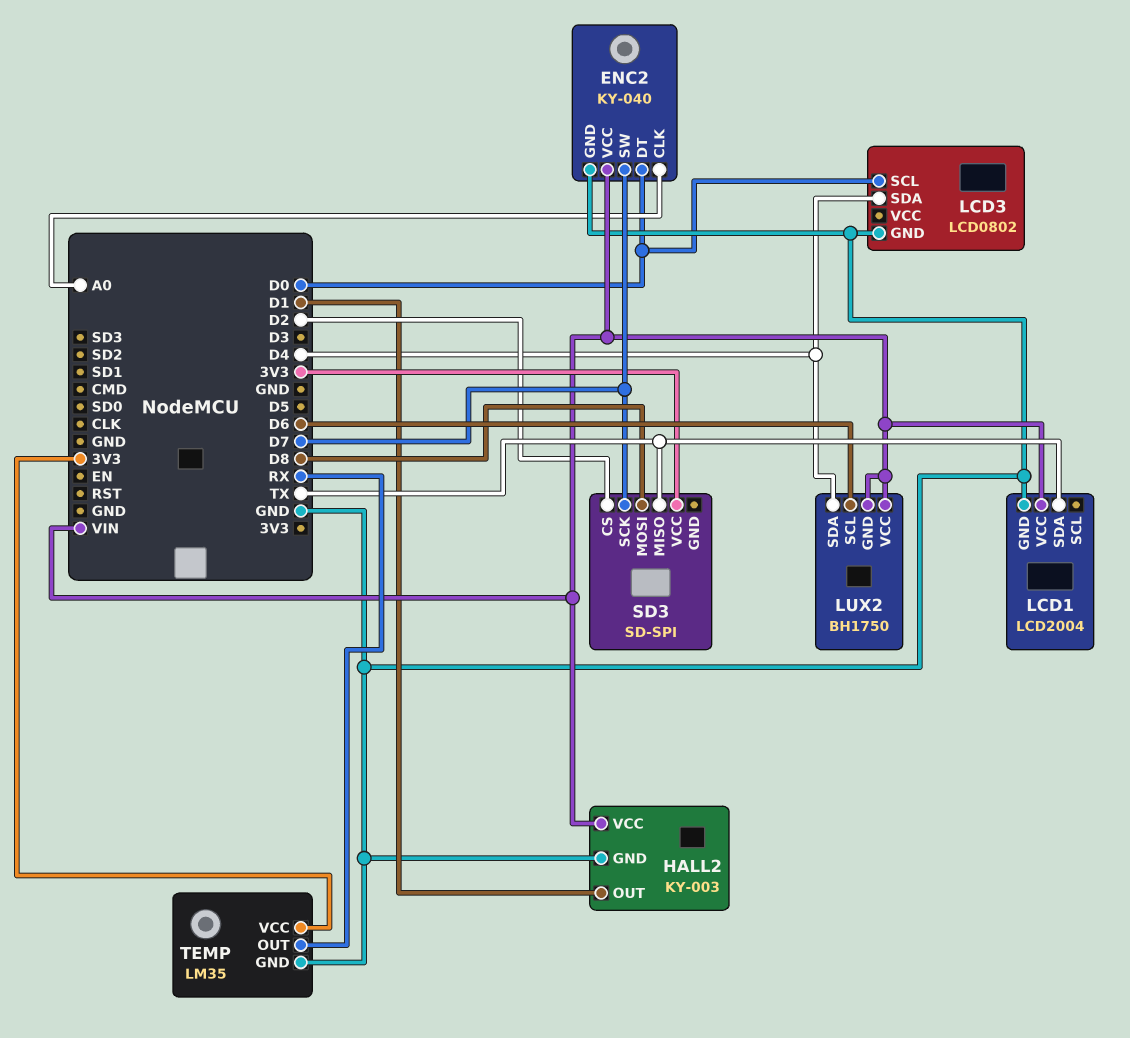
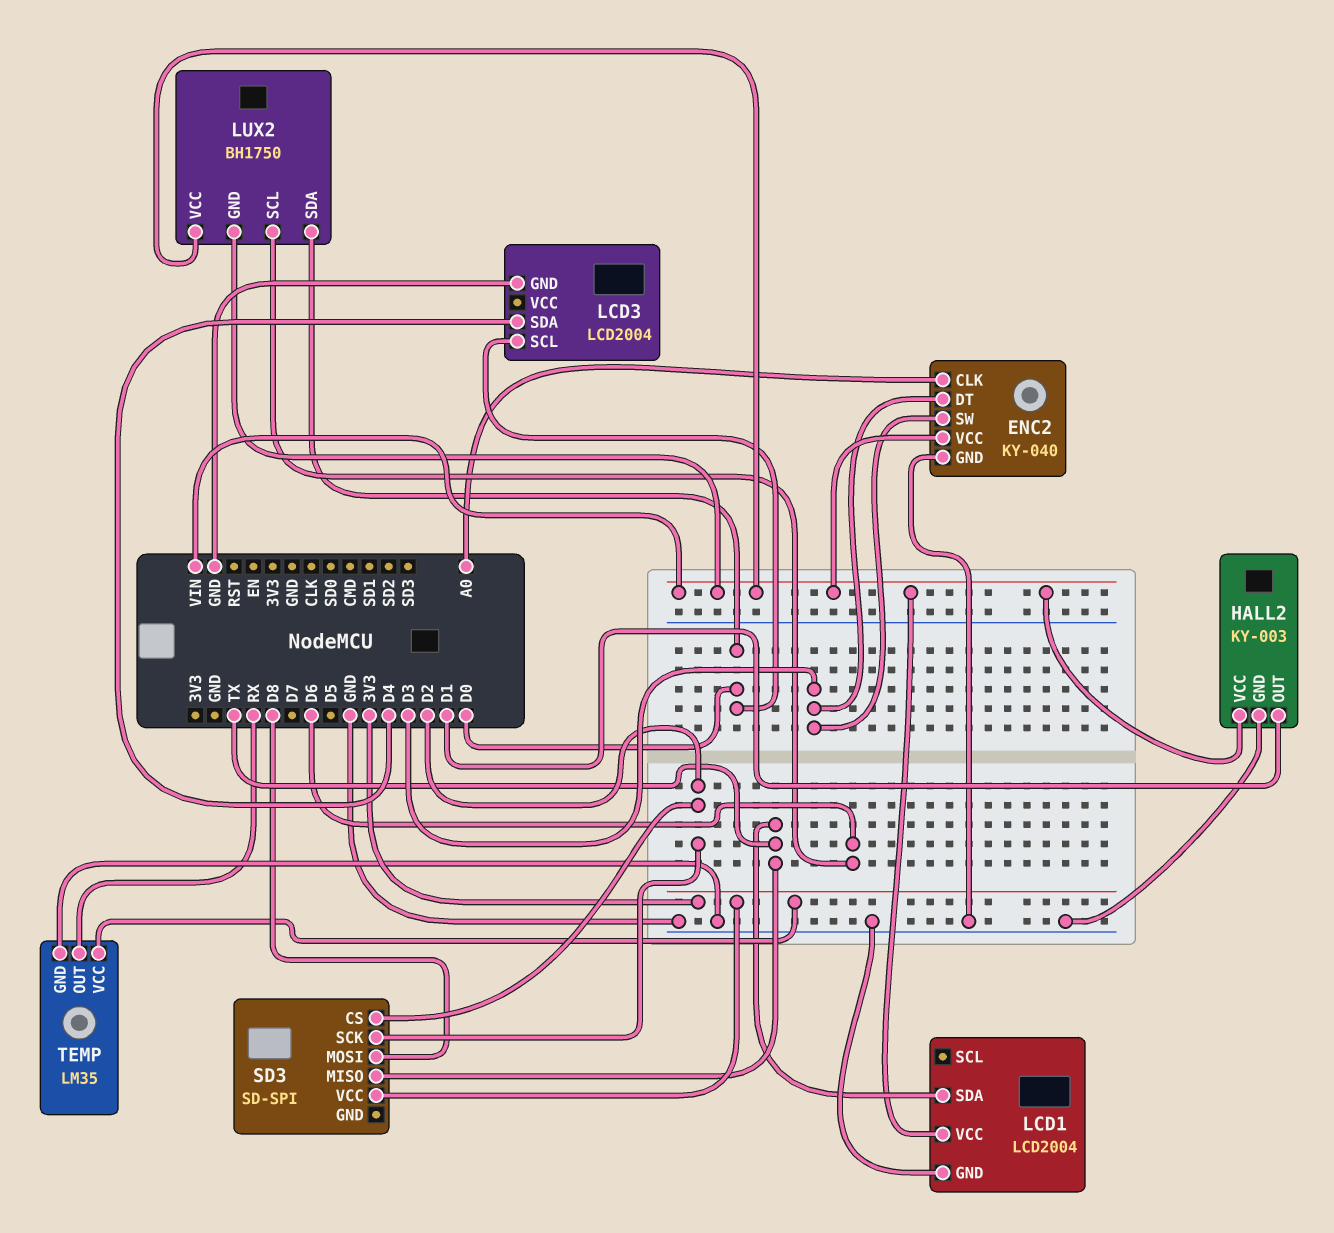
ENC2 pin DT: D0 -> D3
ENC2 pin SW: D7 -> D3
LCD3: LCD0802 -> LCD2004
LUX2 pin SDA: D4 -> D0
SD3 pin SCK: D7 -> D2

